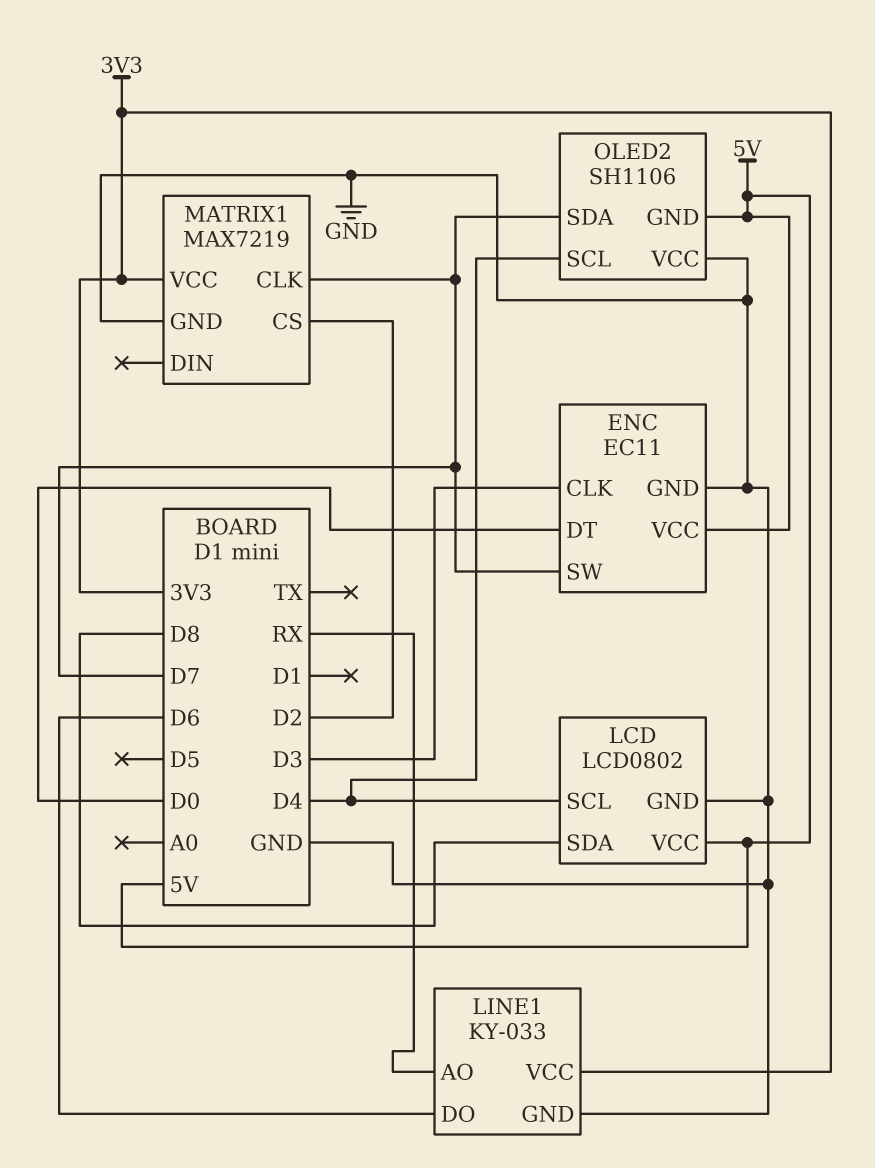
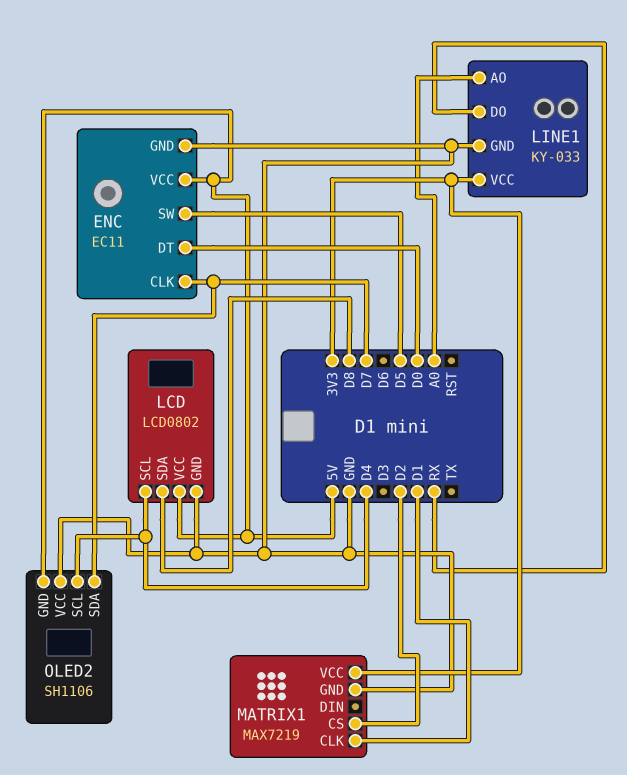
ENC pin CLK: D3 -> D7
ENC pin SW: D7 -> D5
LINE1 pin AO: RX -> A0
LINE1 pin DO: D6 -> RX
MATRIX1 pin CLK: D7 -> D1

